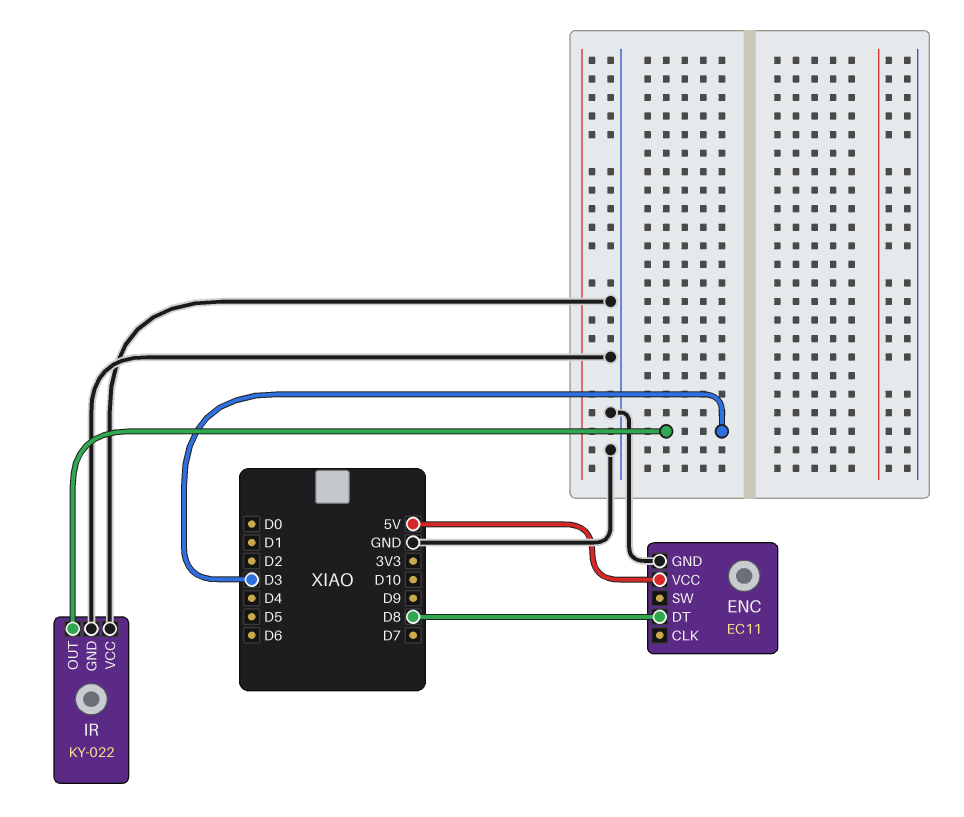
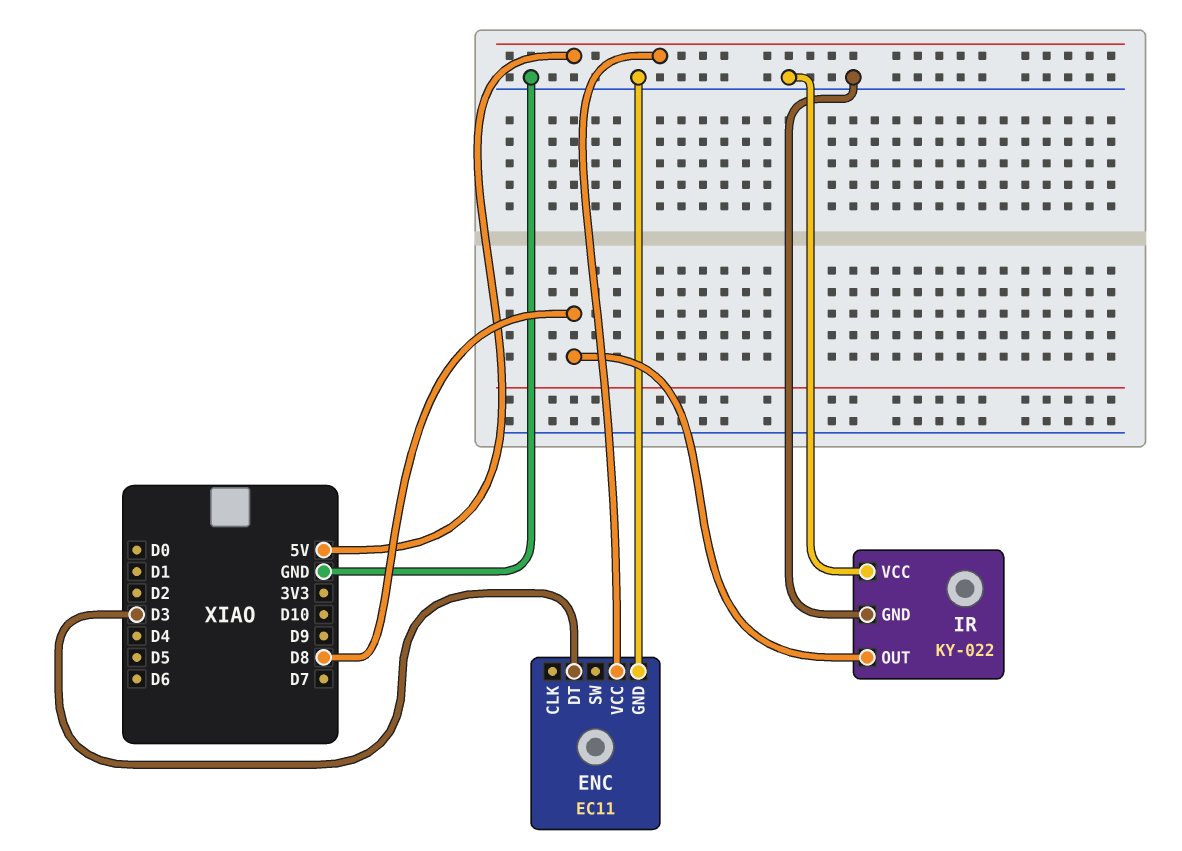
ENC pin DT: D8 -> D3
IR pin OUT: D3 -> D8

